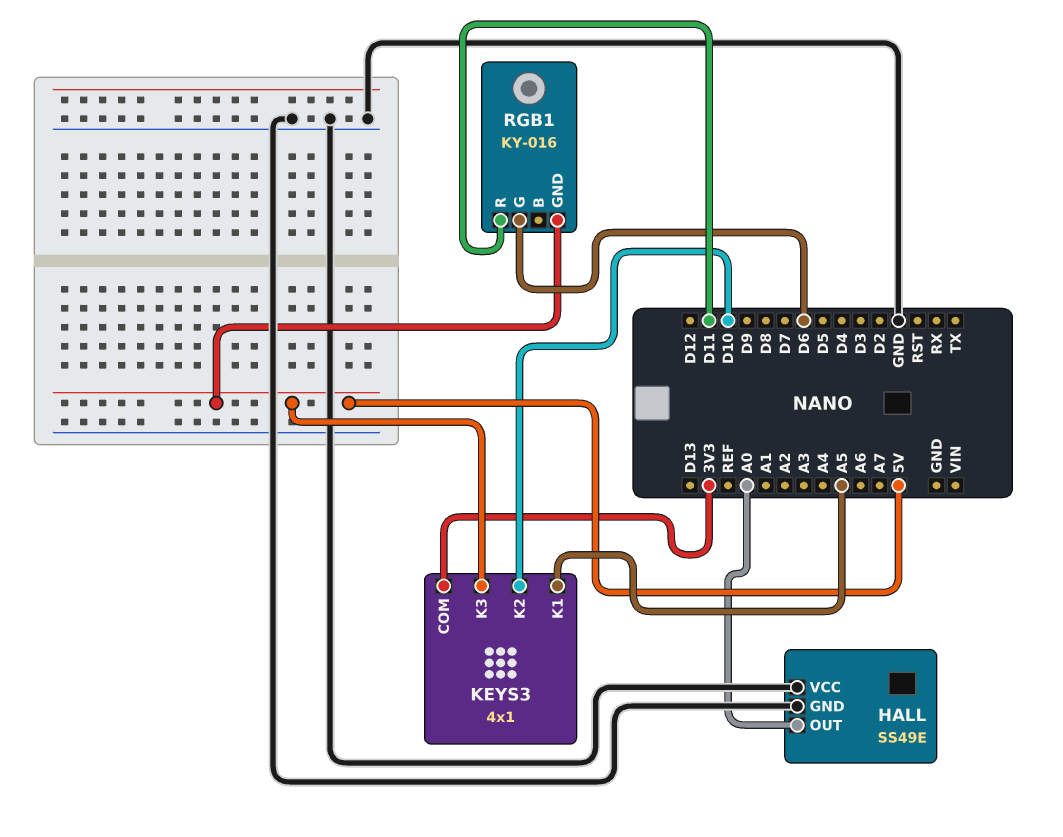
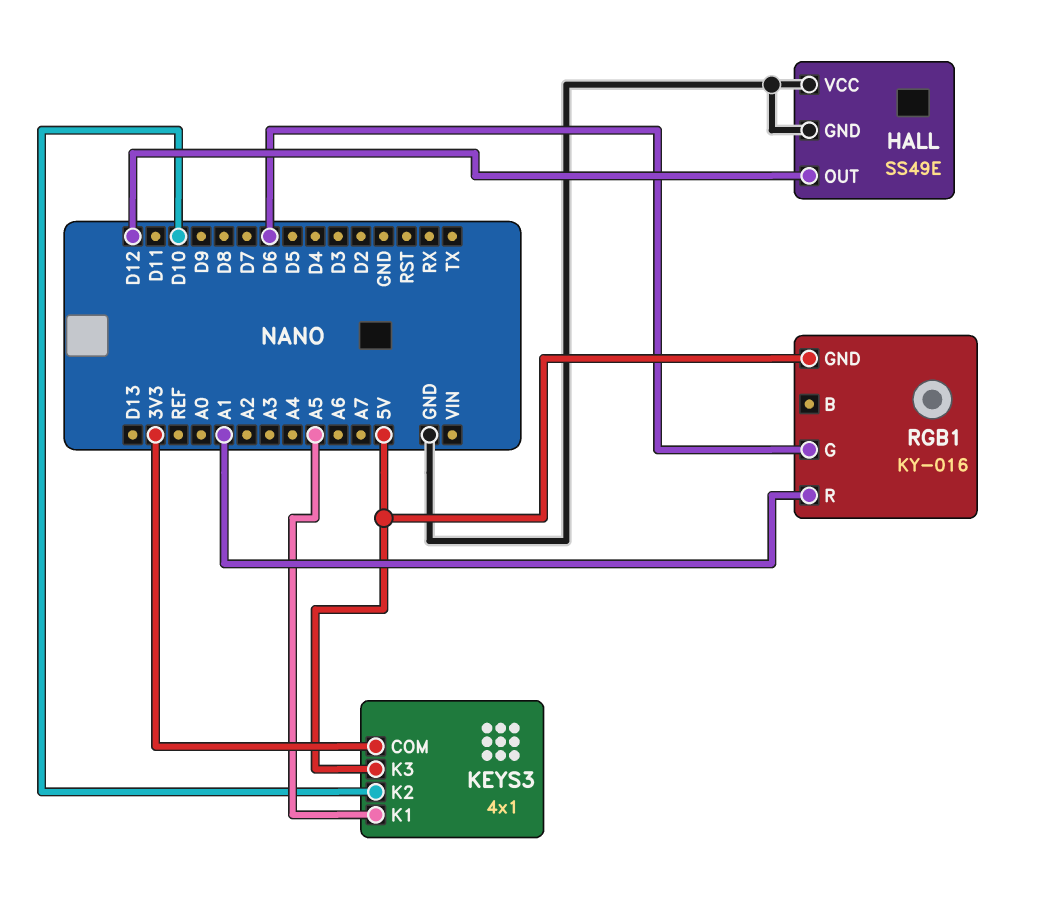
HALL pin OUT: A0 -> D12
RGB1 pin R: D11 -> A1

